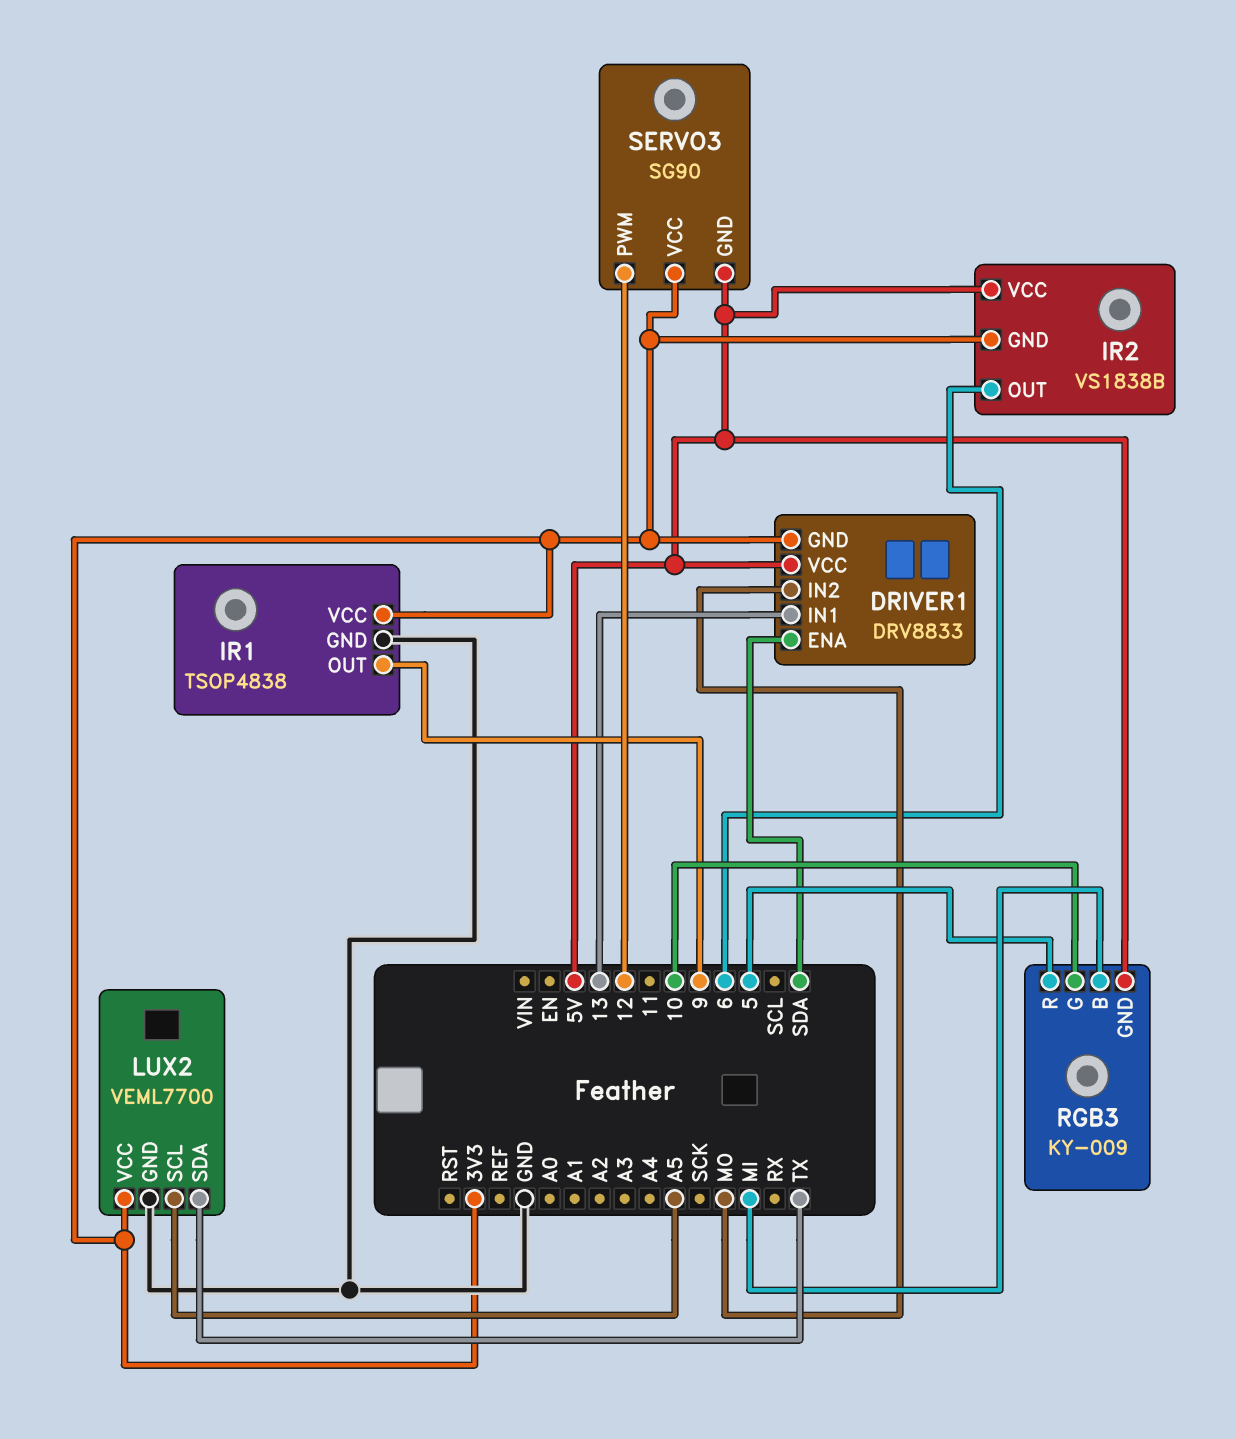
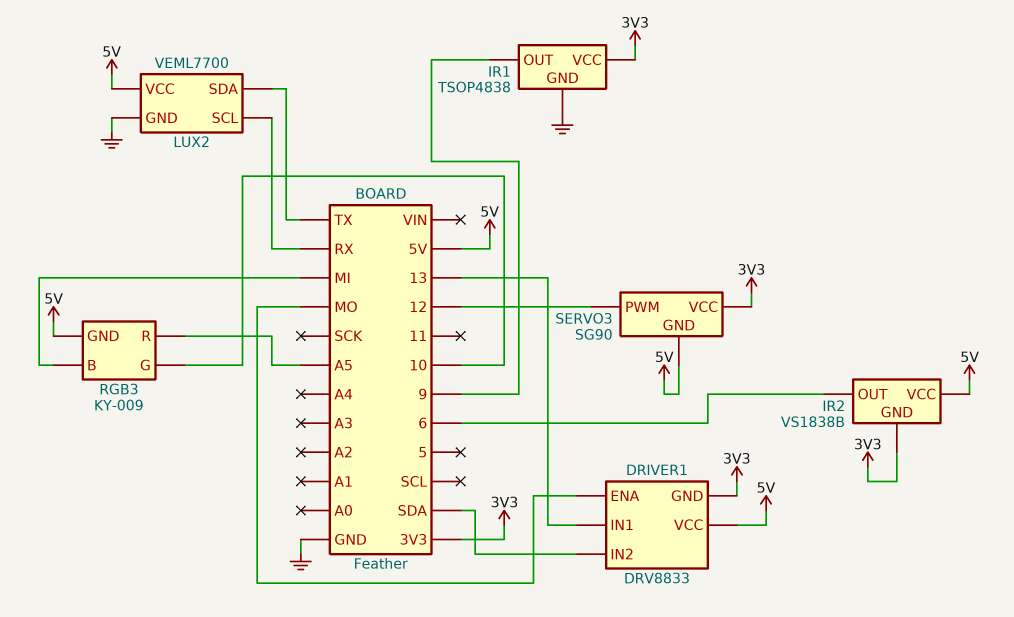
DRIVER1 pin ENA: SDA -> MO
DRIVER1 pin IN2: MO -> SDA
LUX2 pin SCL: A5 -> RX
LUX2 pin VCC: 3V3 -> 5V
RGB3 pin R: 5 -> A5

